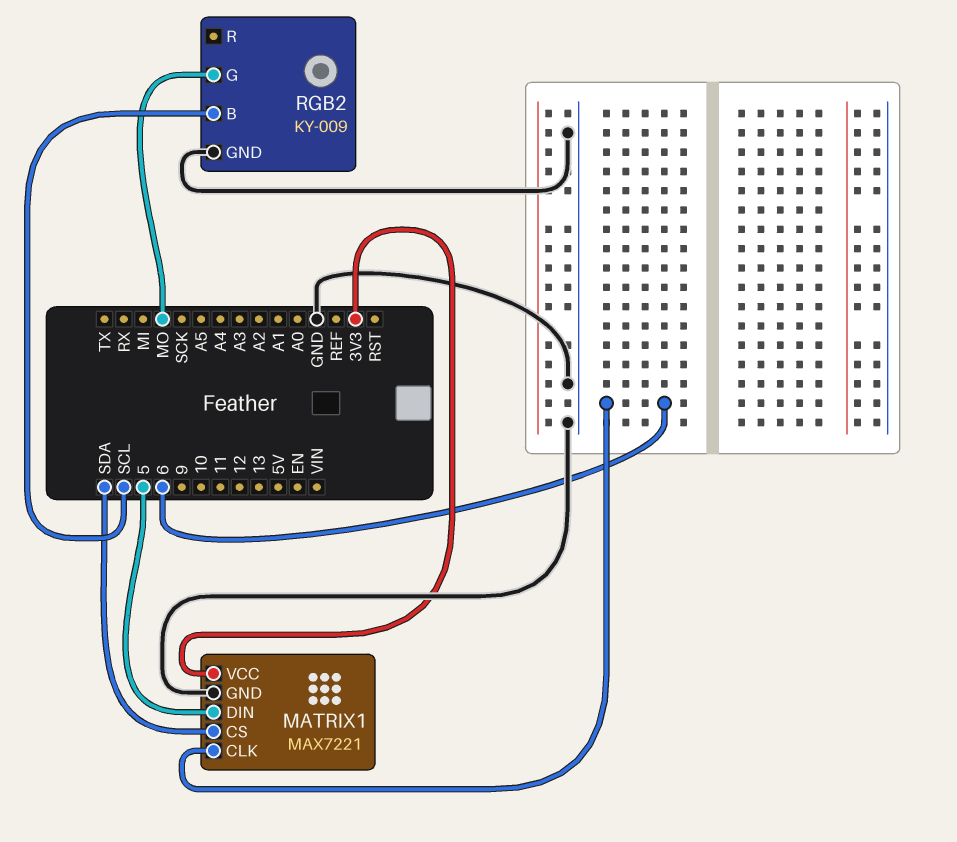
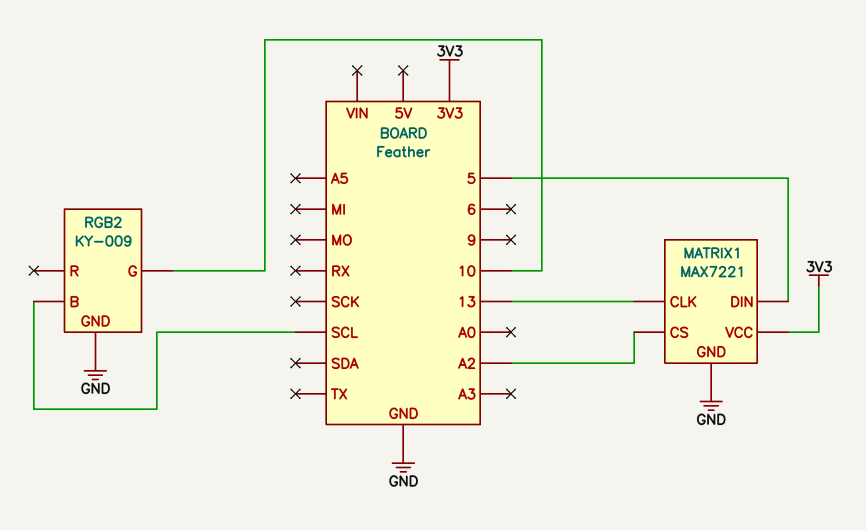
MATRIX1 pin CLK: 6 -> 13
MATRIX1 pin CS: SDA -> A2
RGB2 pin G: MO -> 10

